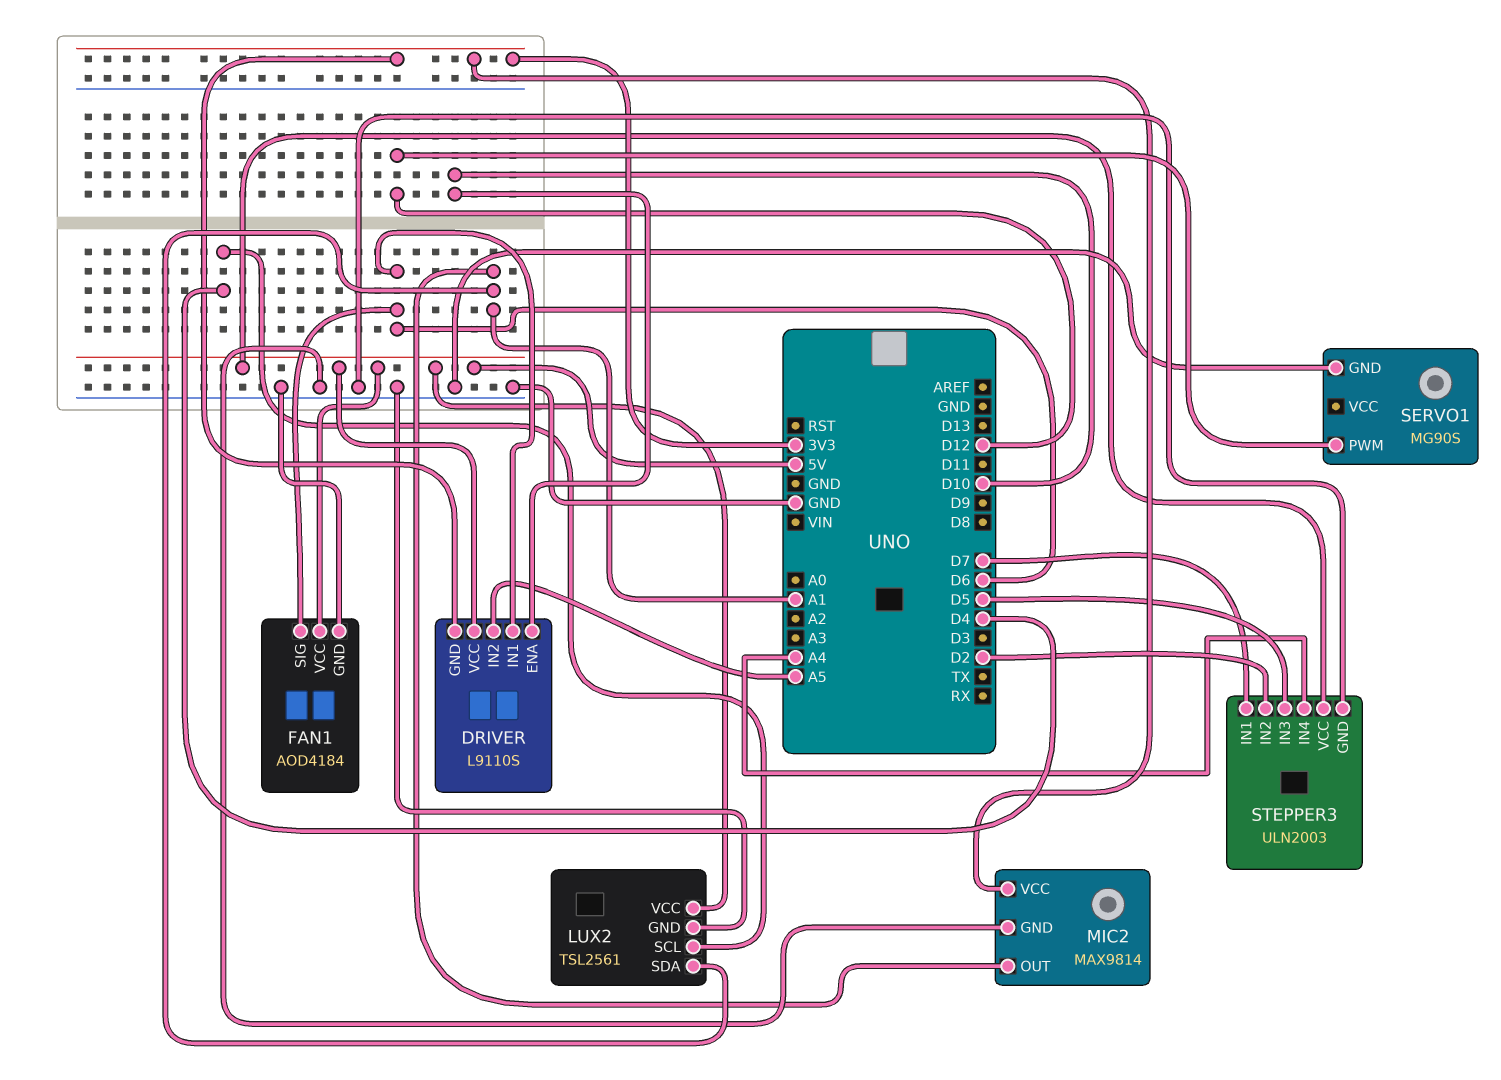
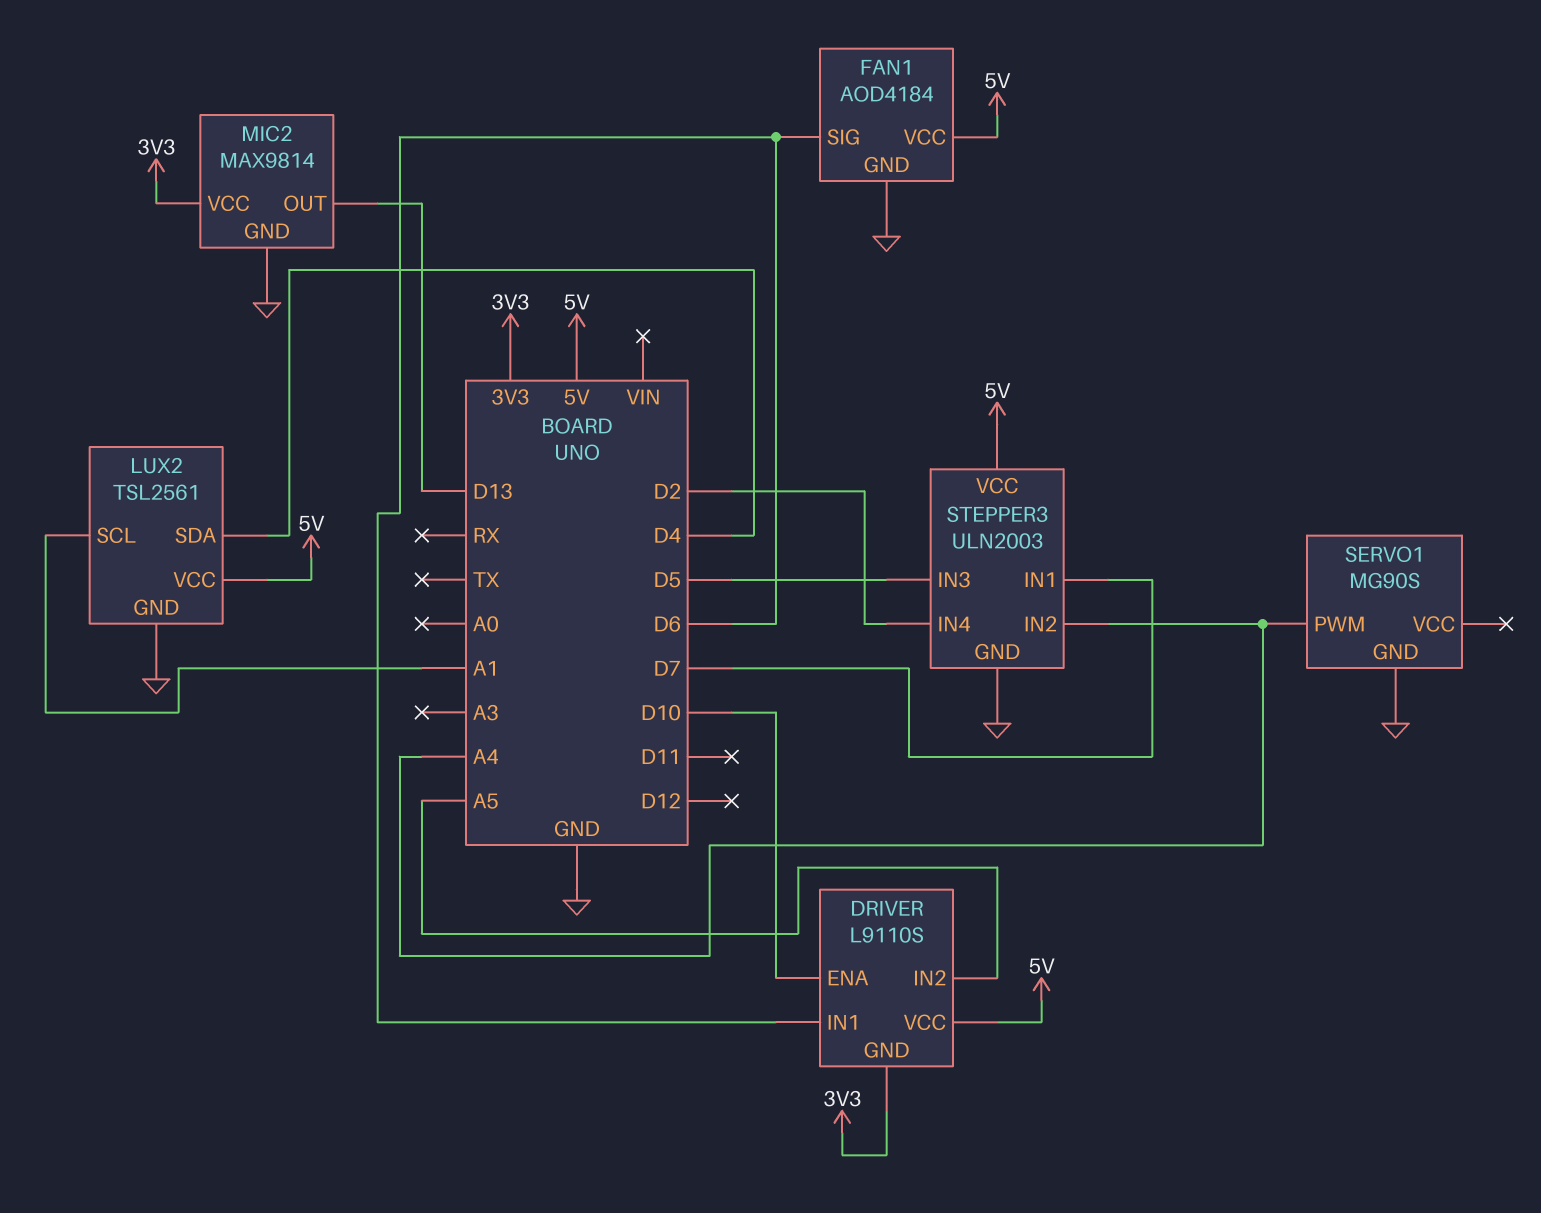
LUX2 pin SCL: D4 -> A1
LUX2 pin SDA: A1 -> D4
MIC2 pin OUT: A1 -> D13
SERVO1 pin PWM: D12 -> A4
STEPPER3 pin IN2: D2 -> A4
STEPPER3 pin IN4: A4 -> D2

